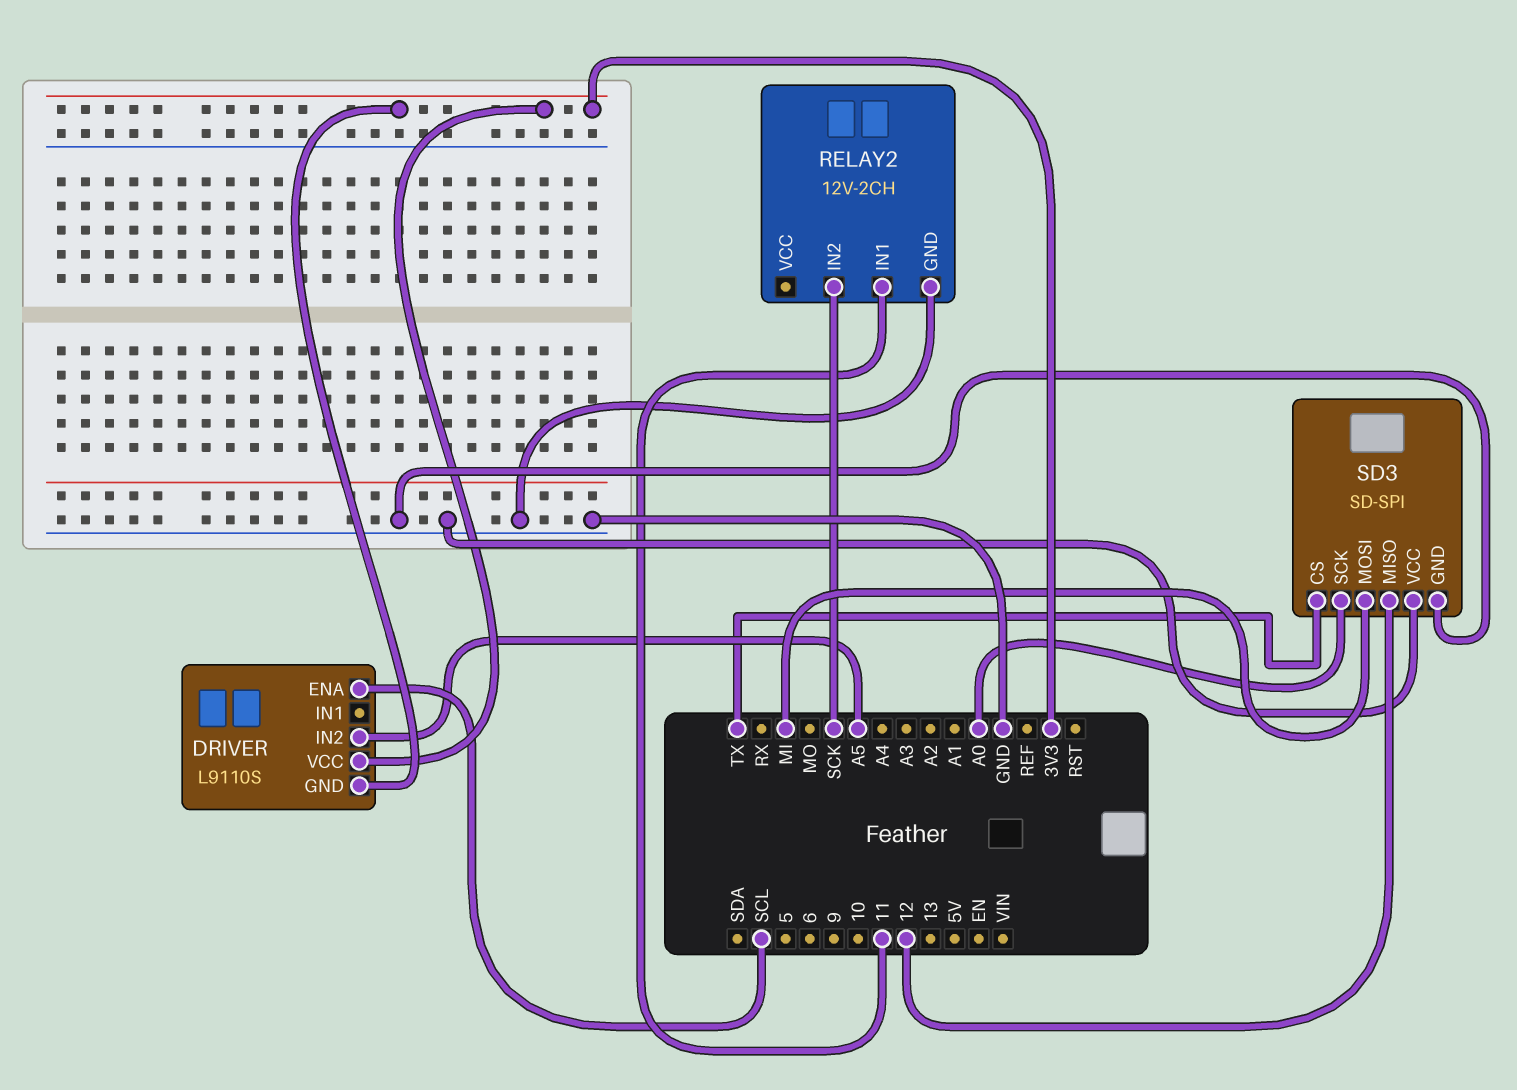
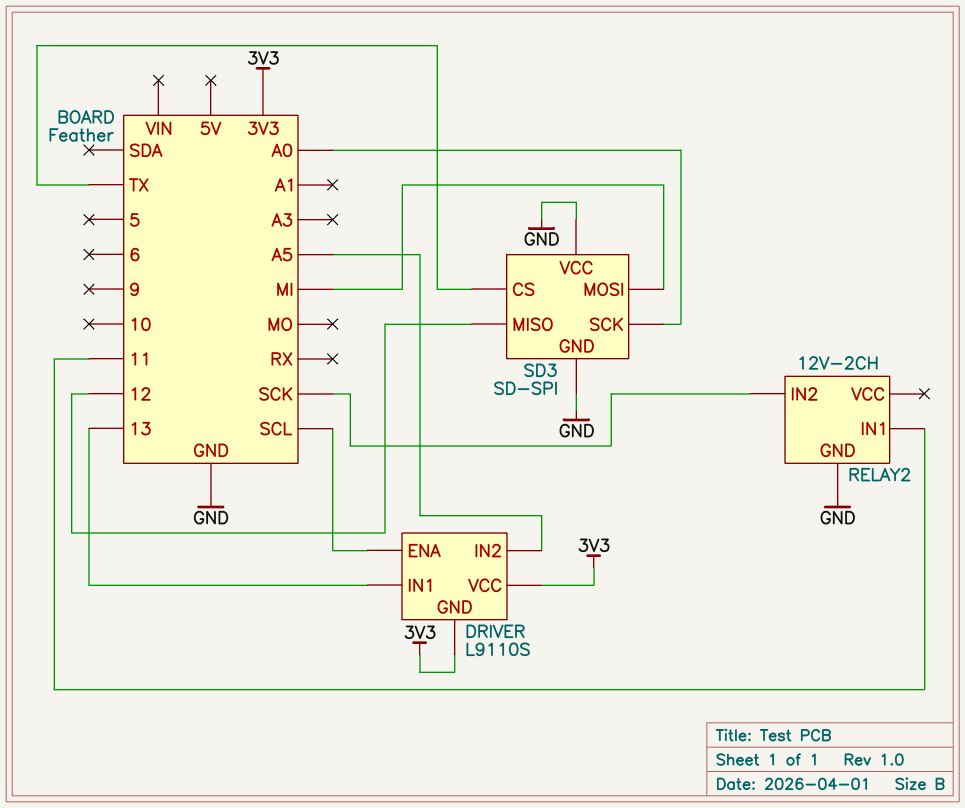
DRIVER pin IN1: none -> 13

